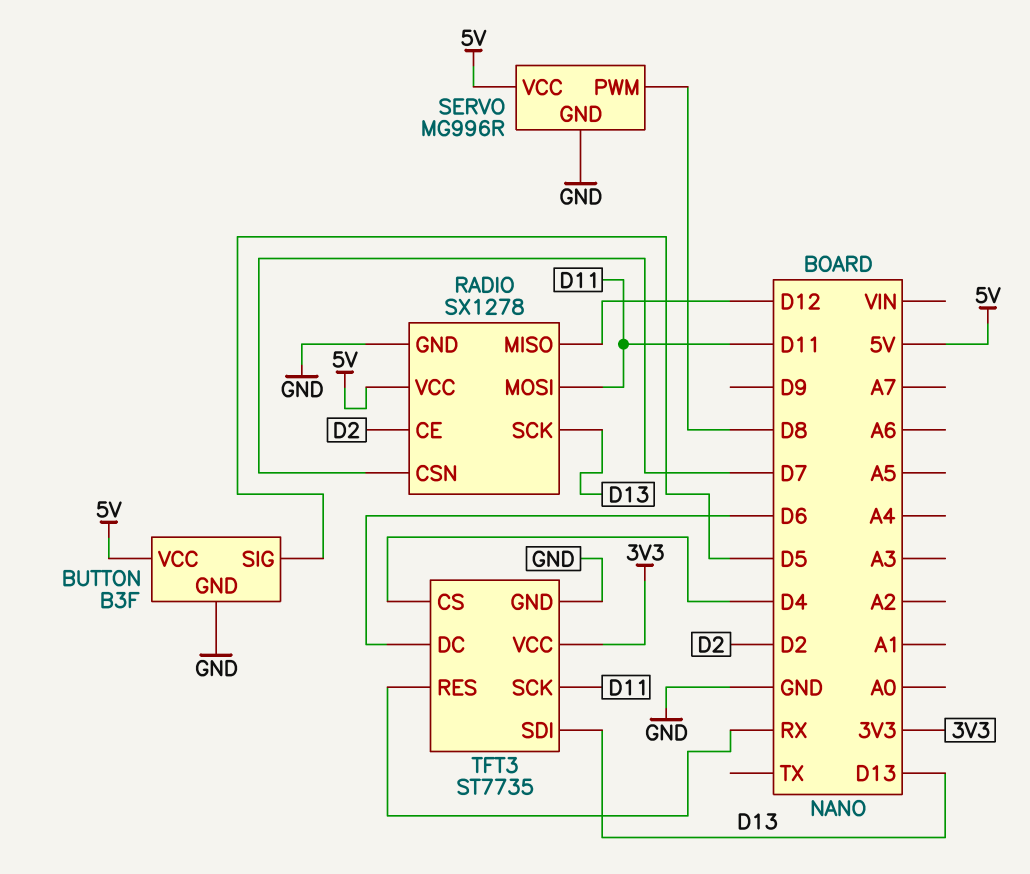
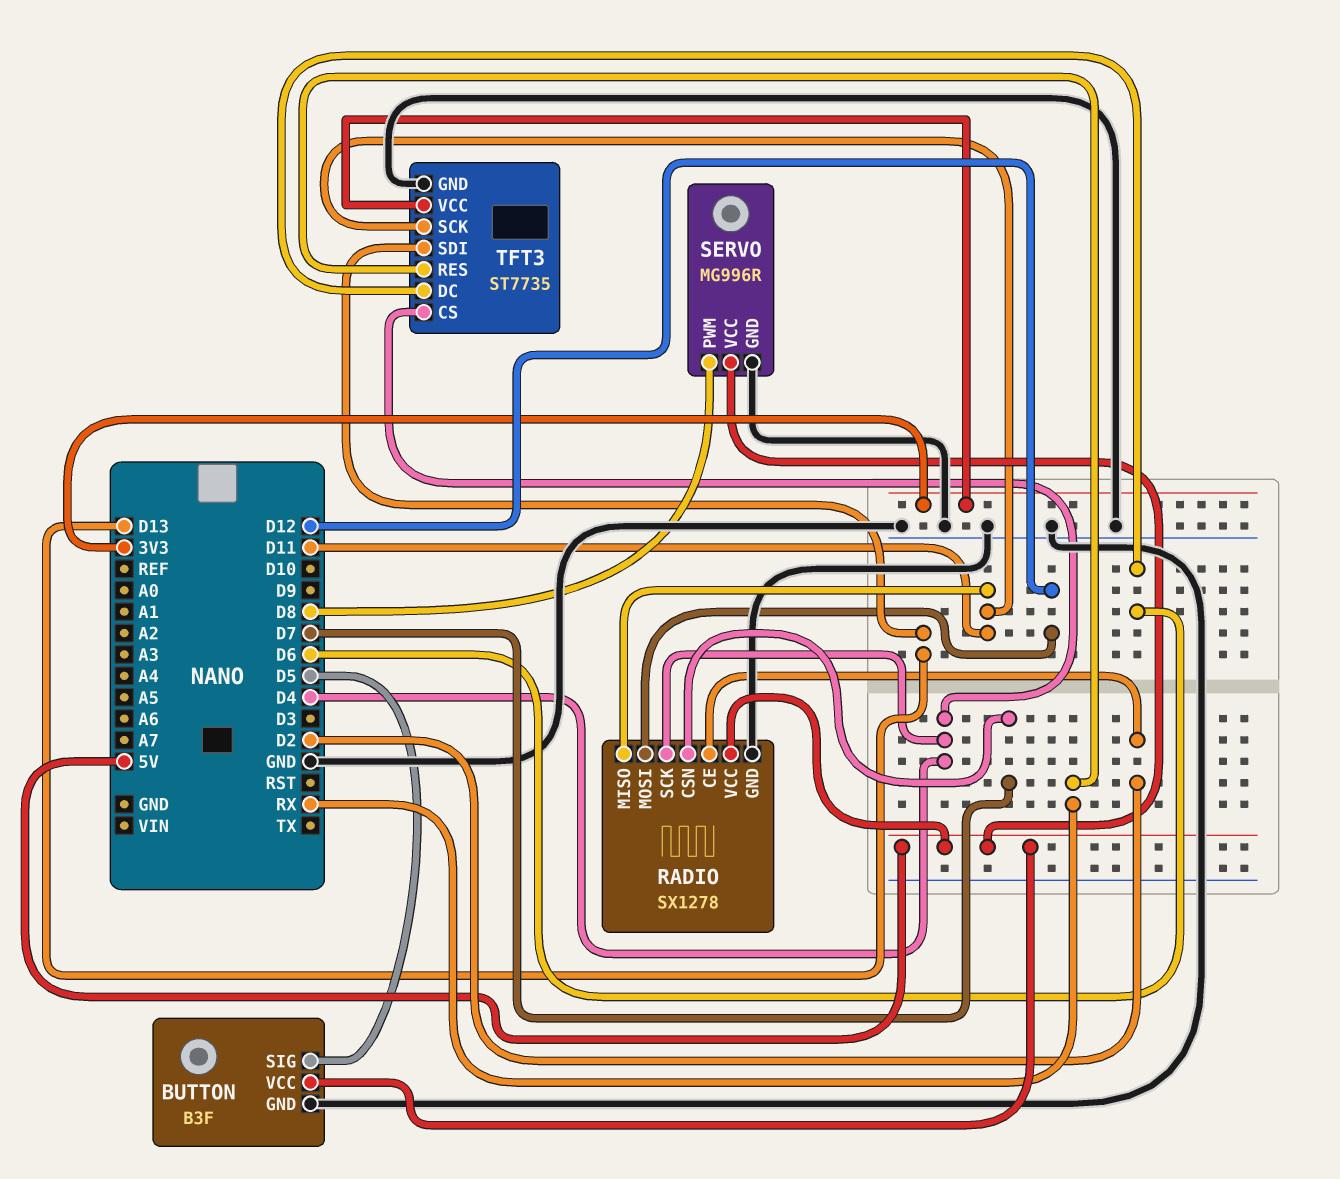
RADIO pin MISO: D12 -> D11
RADIO pin MOSI: D11 -> D12
RADIO pin SCK: D13 -> D4

